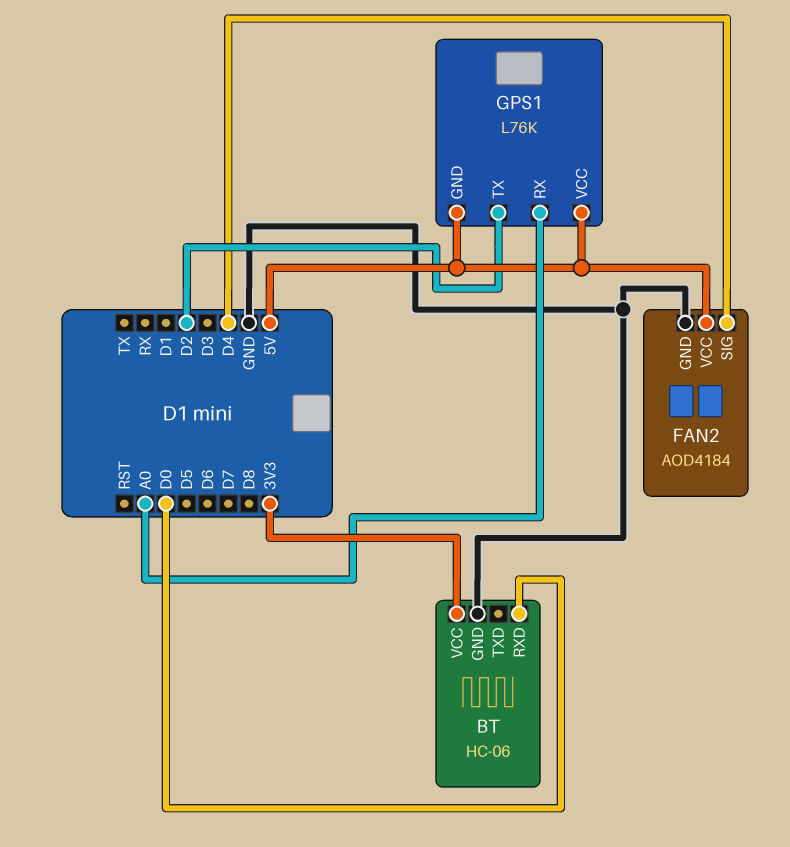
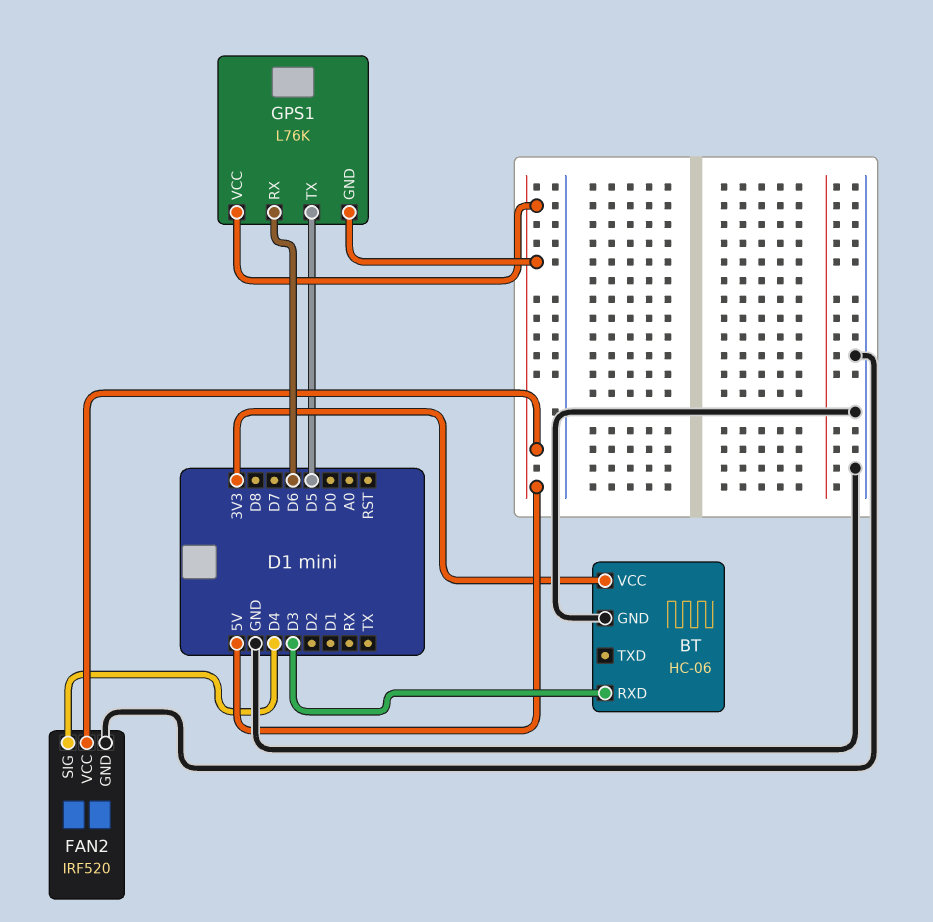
BT pin RXD: D0 -> D3
FAN2: AOD4184 -> IRF520
GPS1 pin RX: A0 -> D6
GPS1 pin TX: D2 -> D5

